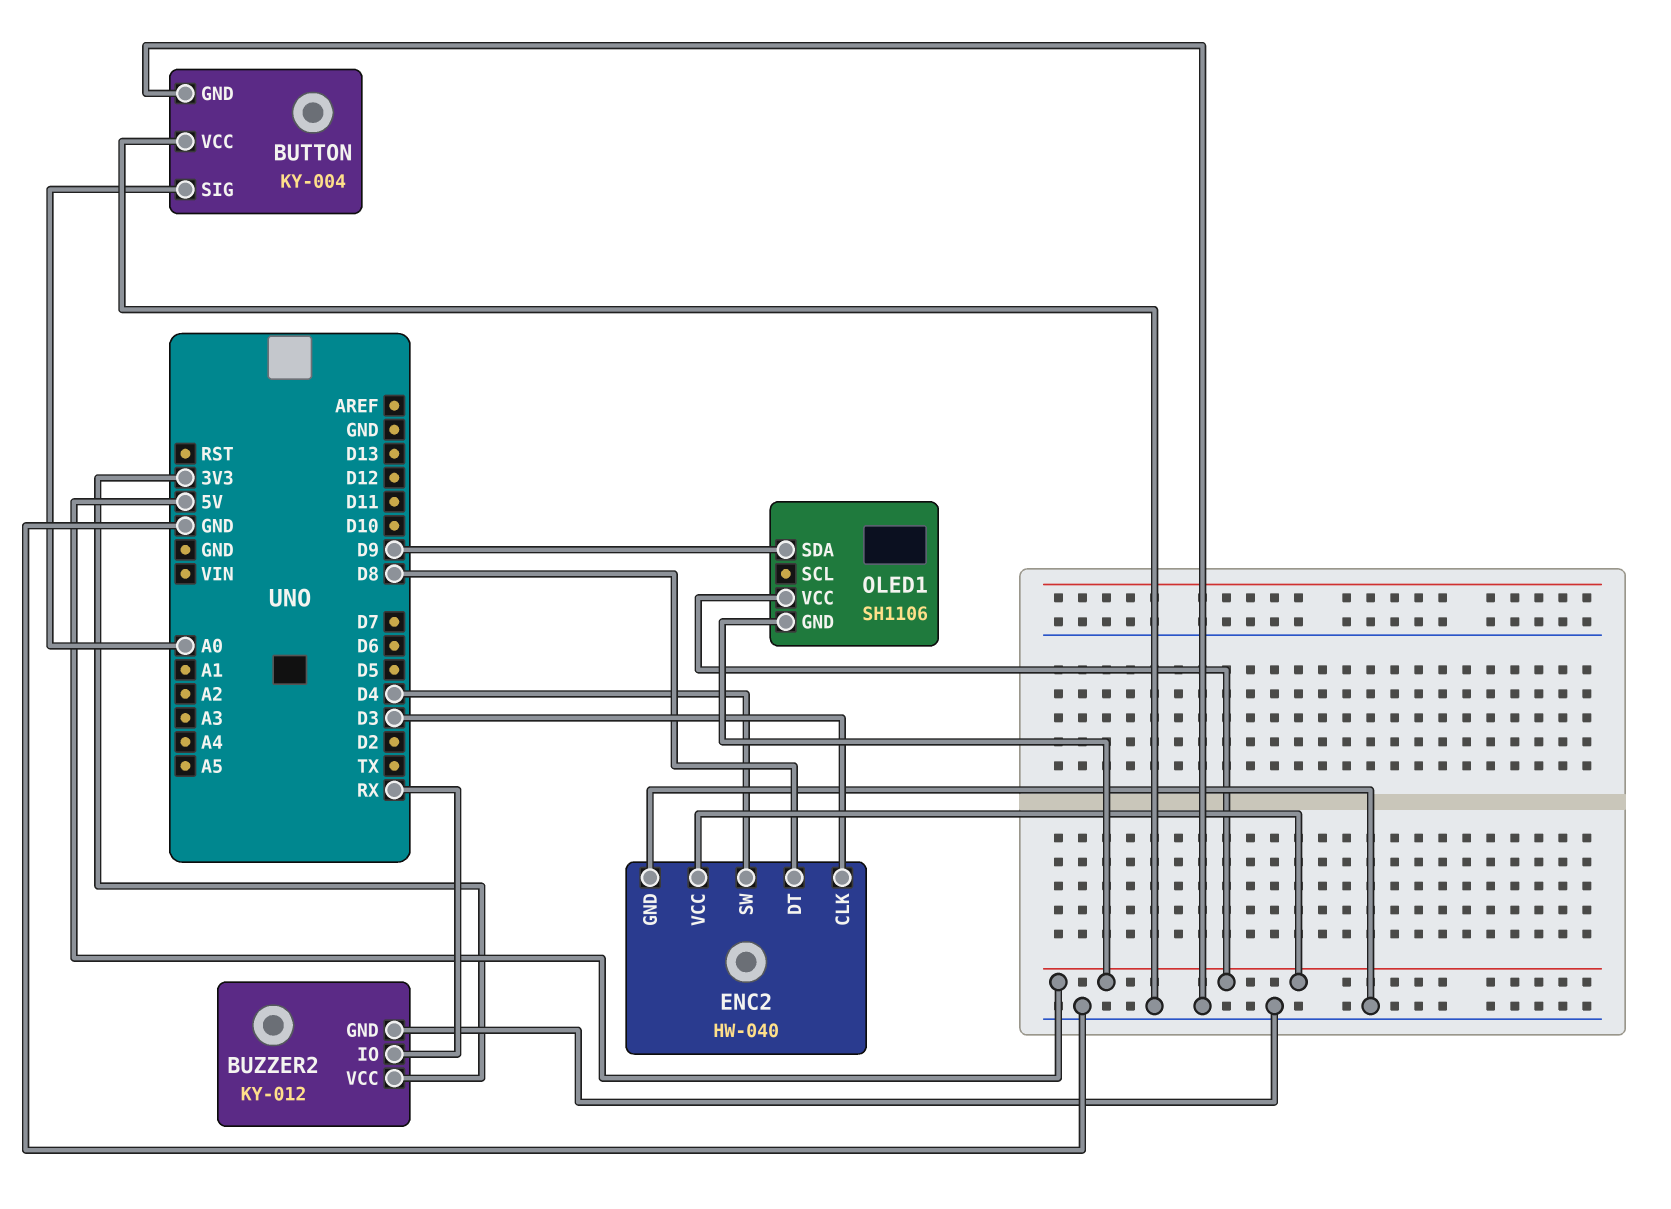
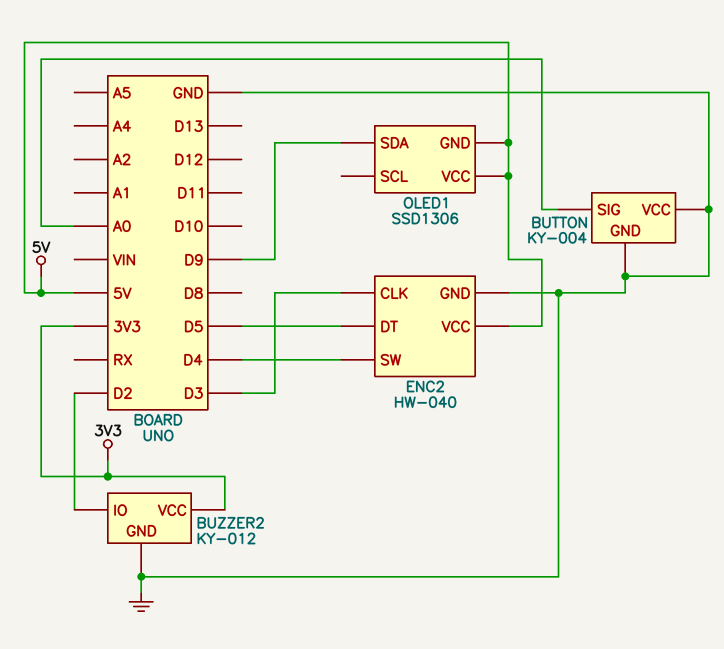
BUZZER2 pin IO: RX -> D2
ENC2 pin DT: D8 -> D5
OLED1: SH1106 -> SSD1306

